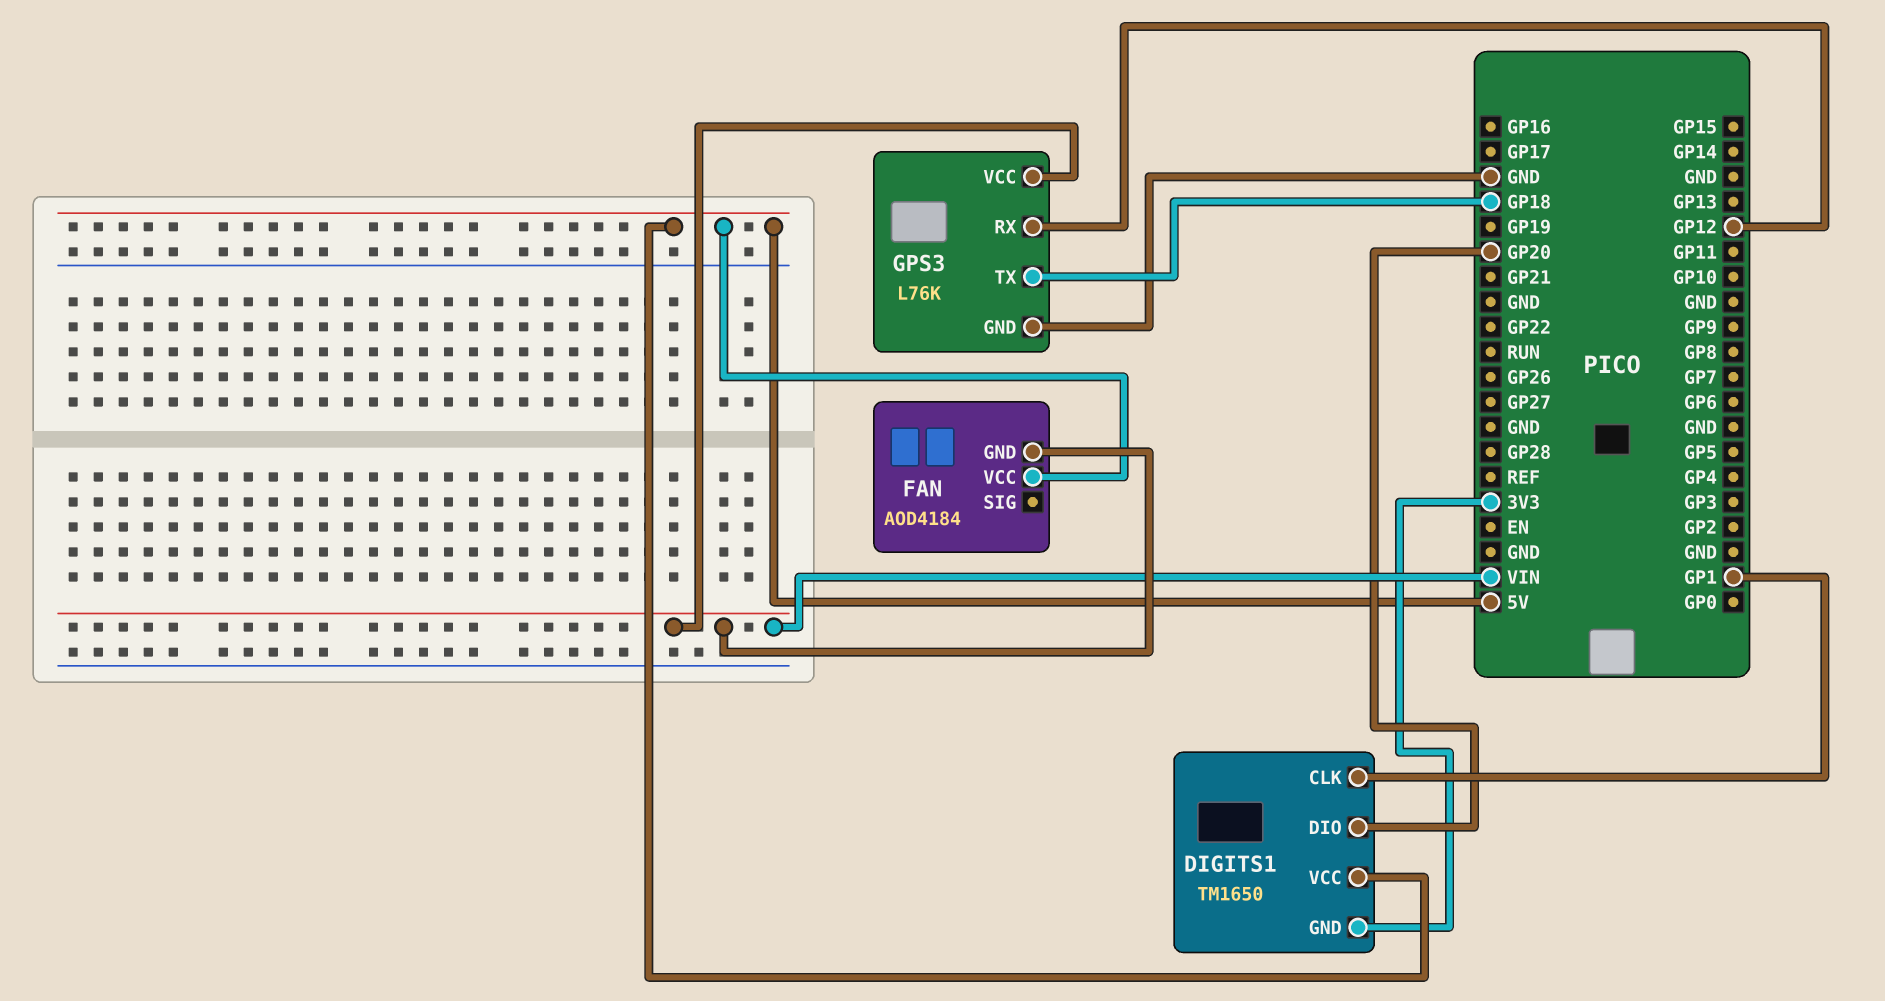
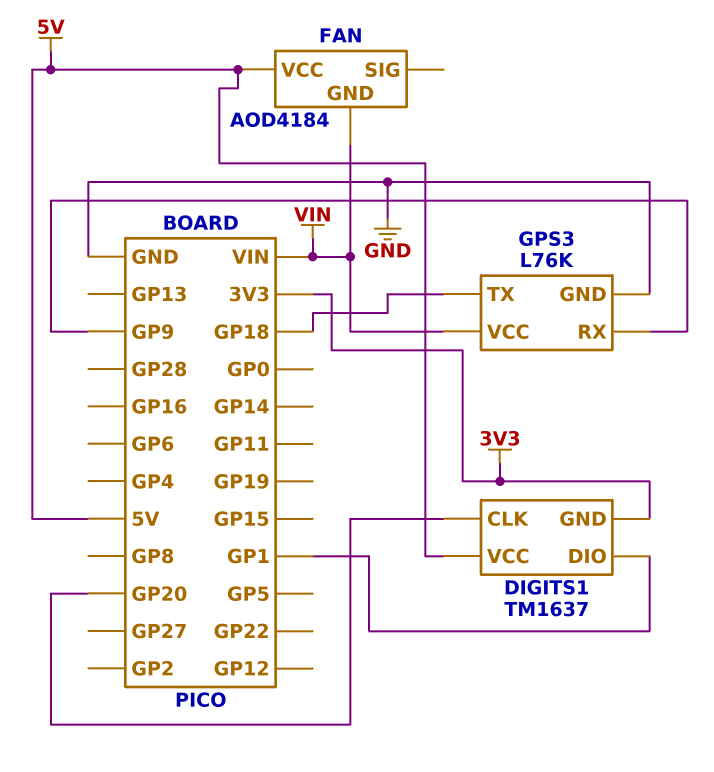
DIGITS1: TM1650 -> TM1637
DIGITS1 pin CLK: GP1 -> GP20
DIGITS1 pin DIO: GP20 -> GP1
GPS3 pin RX: GP12 -> GP9

